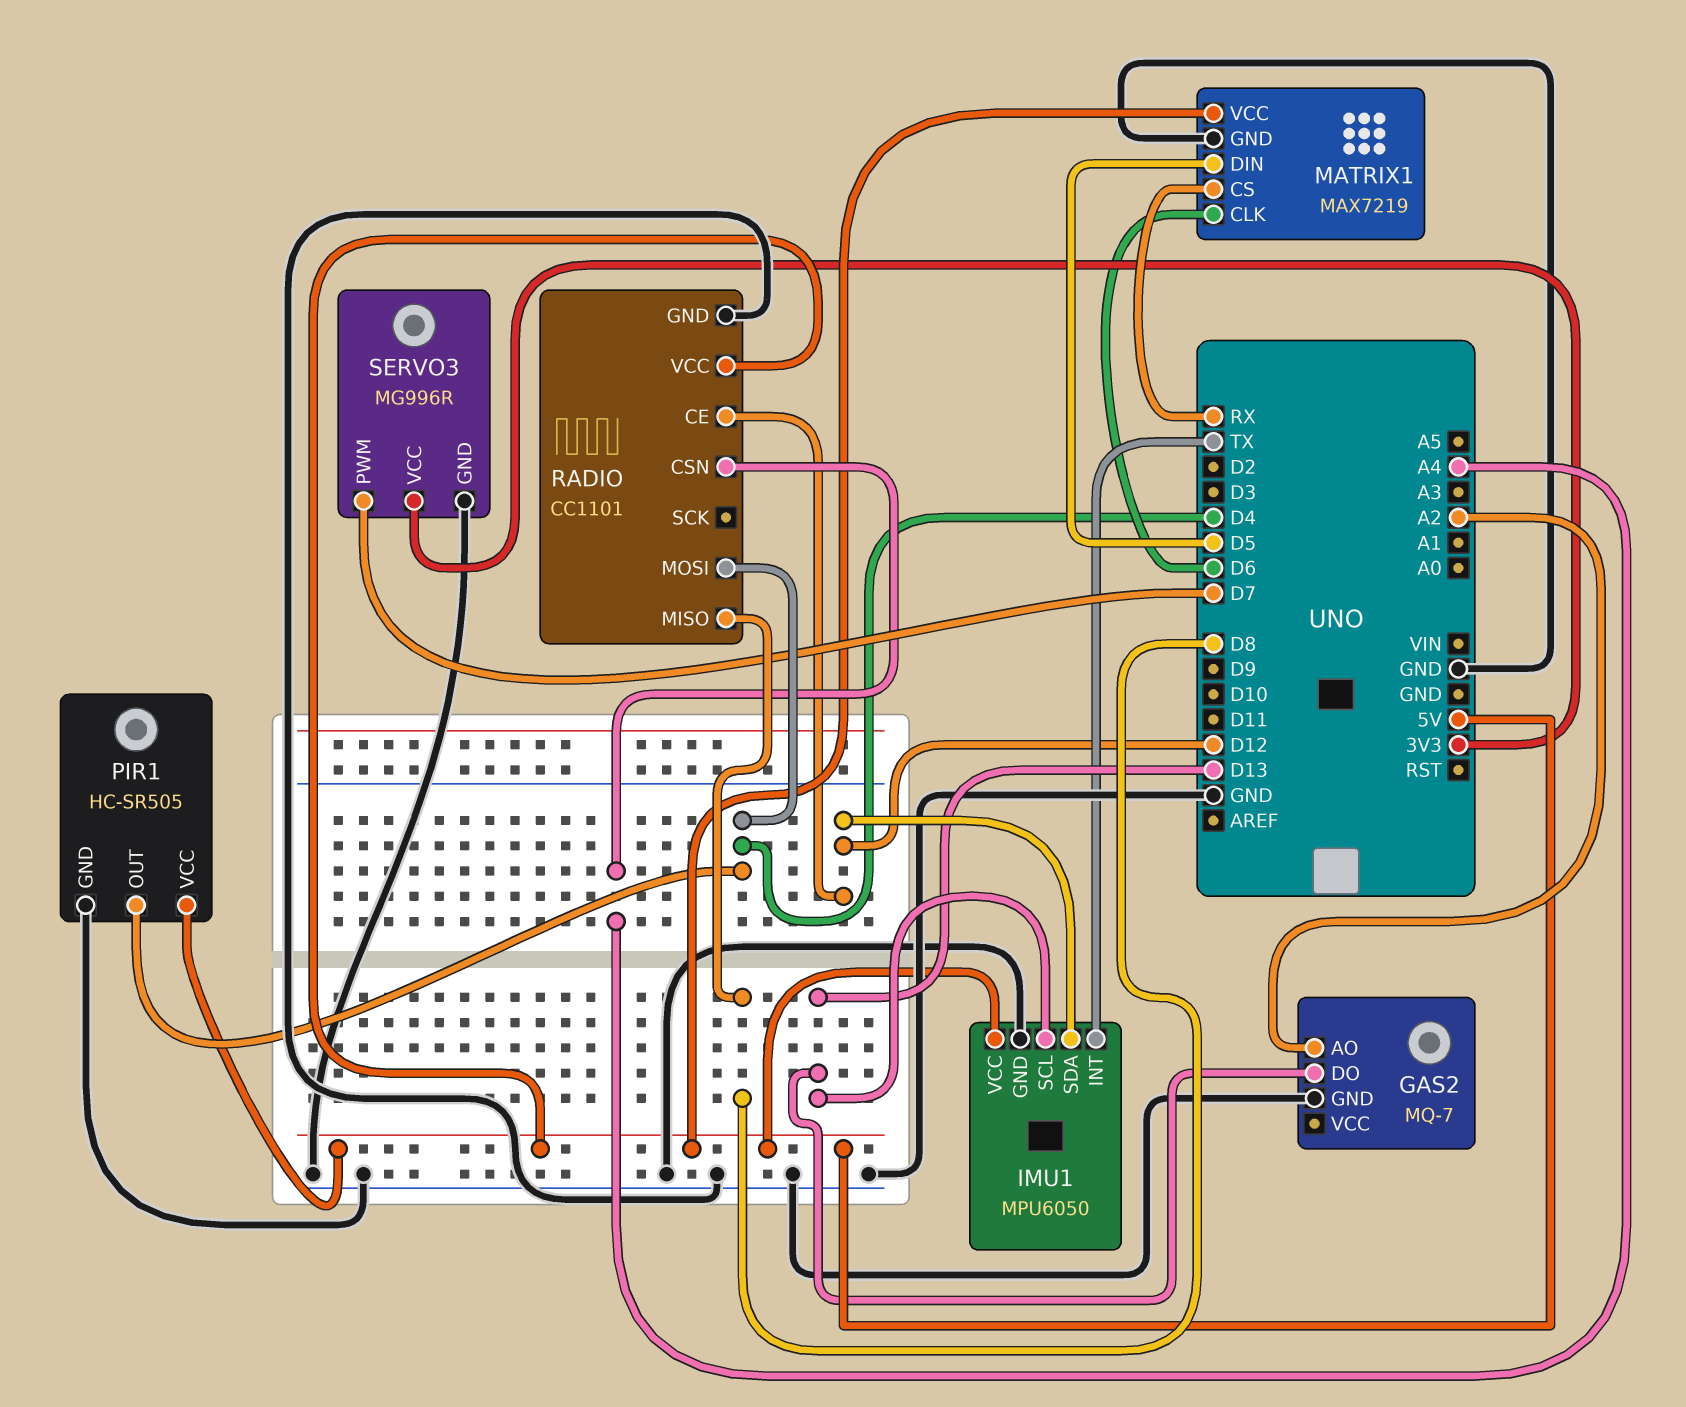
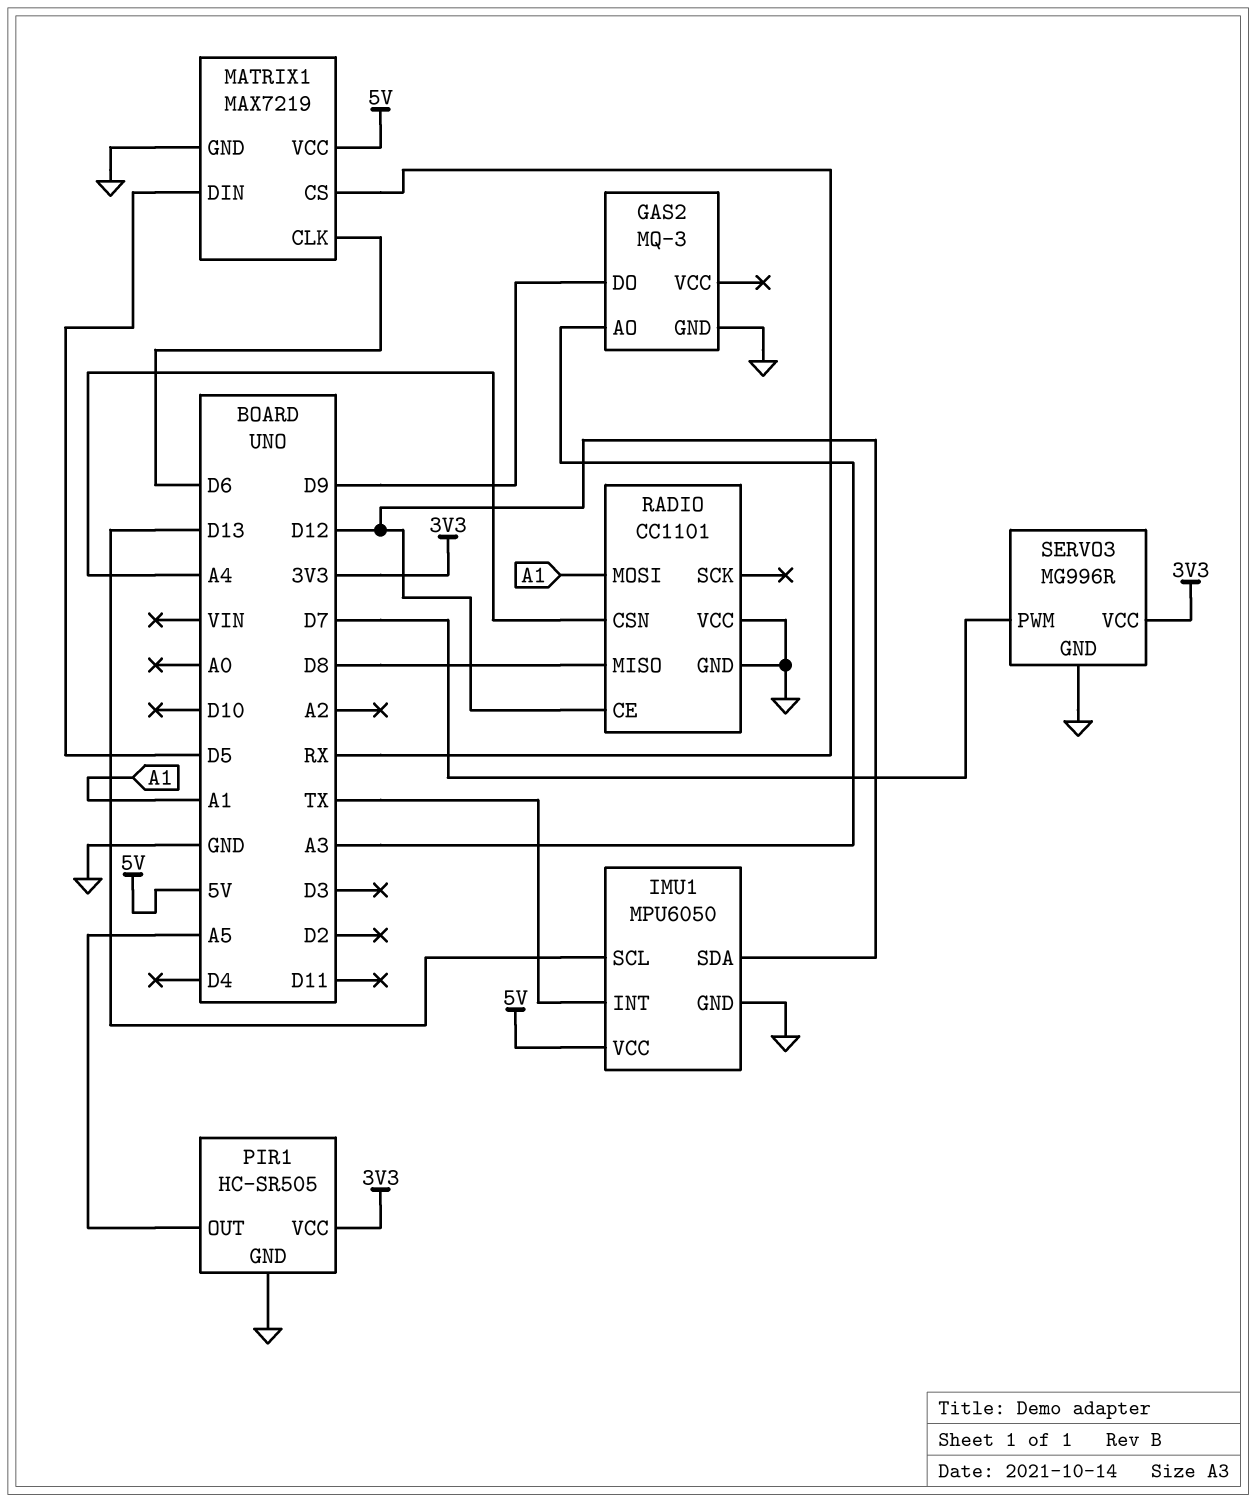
GAS2: MQ-7 -> MQ-3
GAS2 pin AO: A2 -> A3
GAS2 pin DO: D13 -> D9
PIR1 pin OUT: D4 -> A5
PIR1 pin VCC: 5V -> 3V3
RADIO pin MOSI: D4 -> A1
RADIO pin VCC: 5V -> GND

